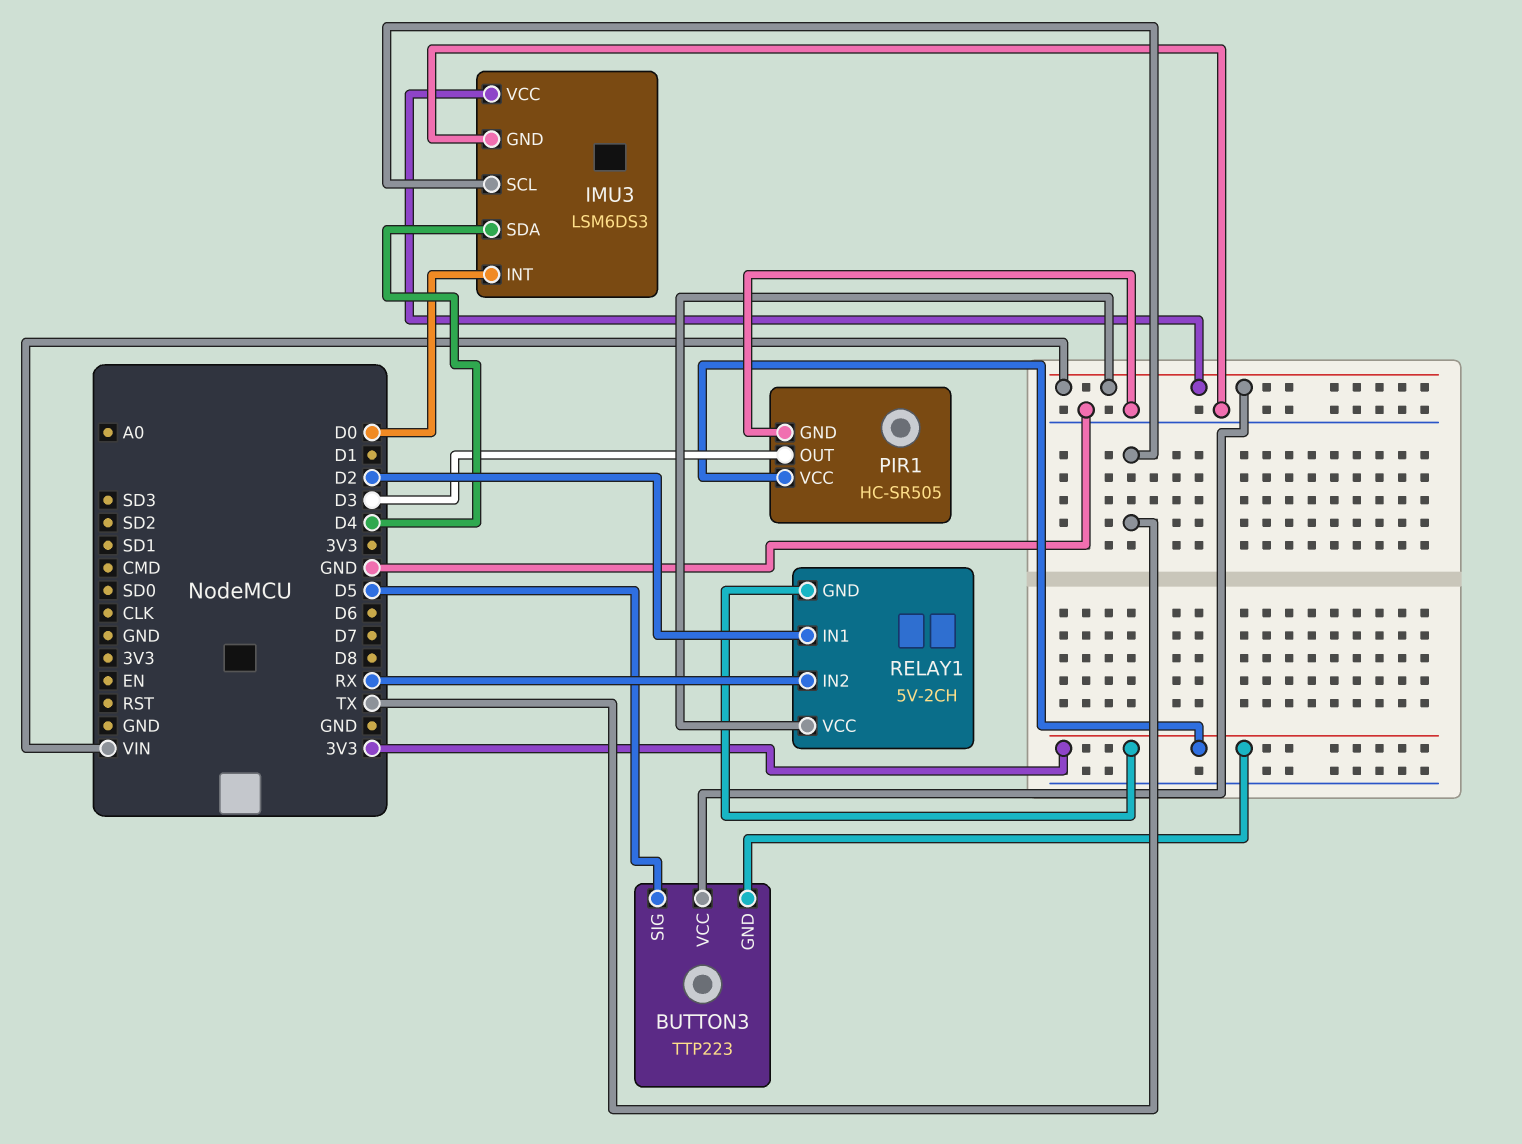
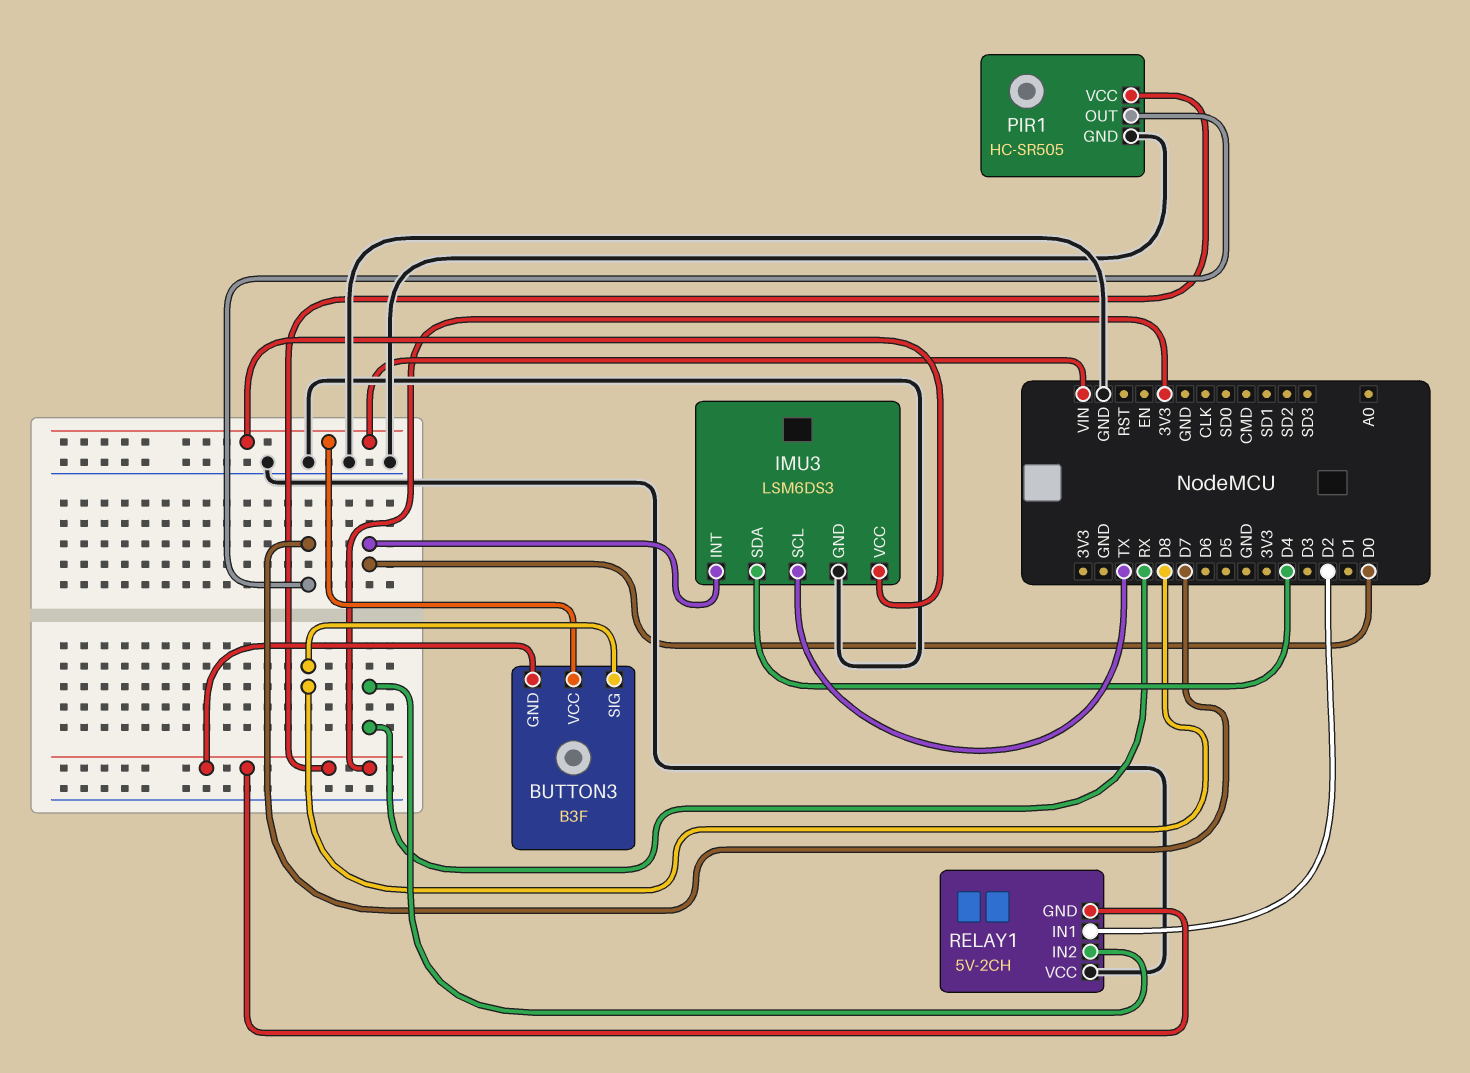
BUTTON3: TTP223 -> B3F
BUTTON3 pin SIG: D5 -> D8
PIR1 pin OUT: D3 -> D7
RELAY1 pin VCC: VIN -> GND

